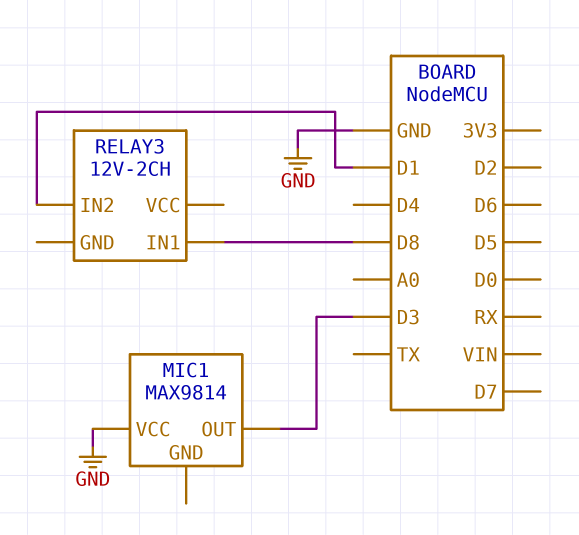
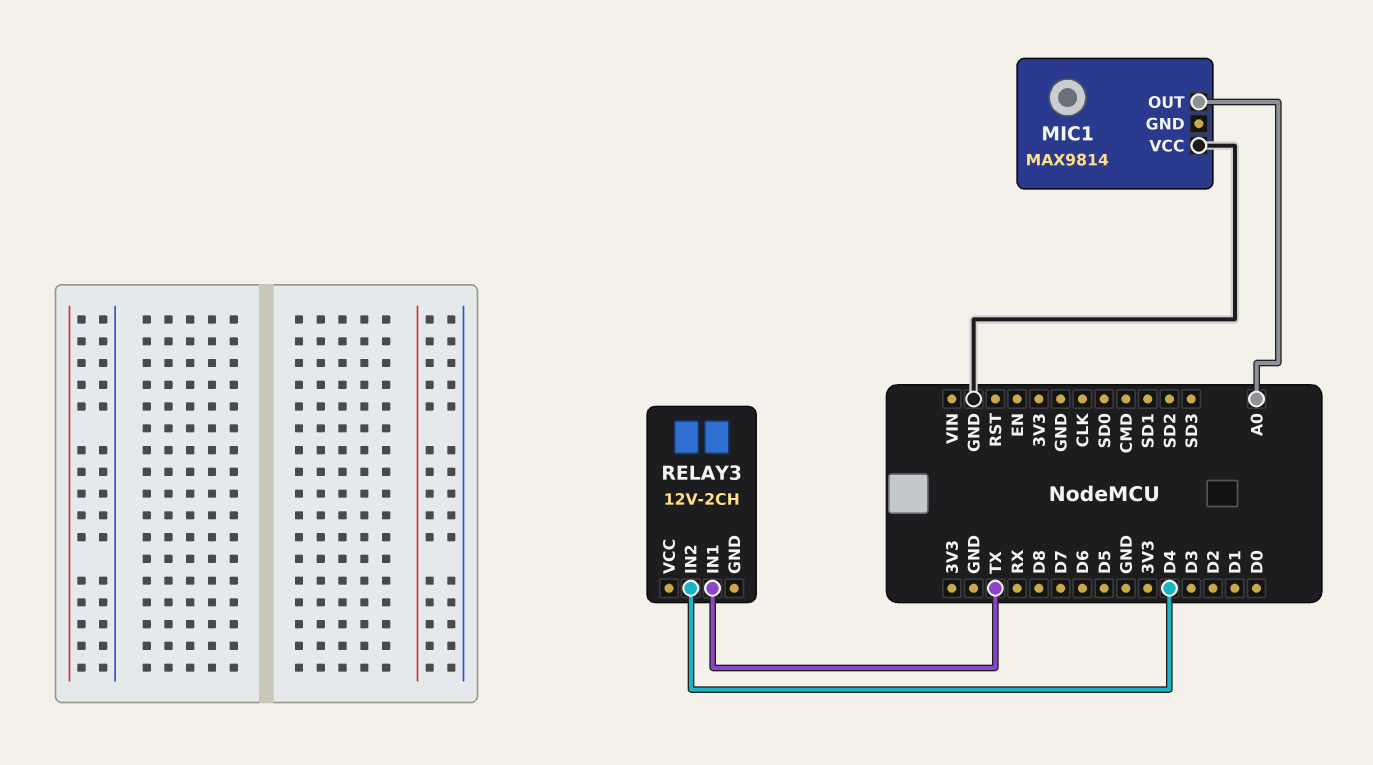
MIC1 pin OUT: D3 -> A0
RELAY3 pin IN1: D8 -> TX
RELAY3 pin IN2: D1 -> D4

